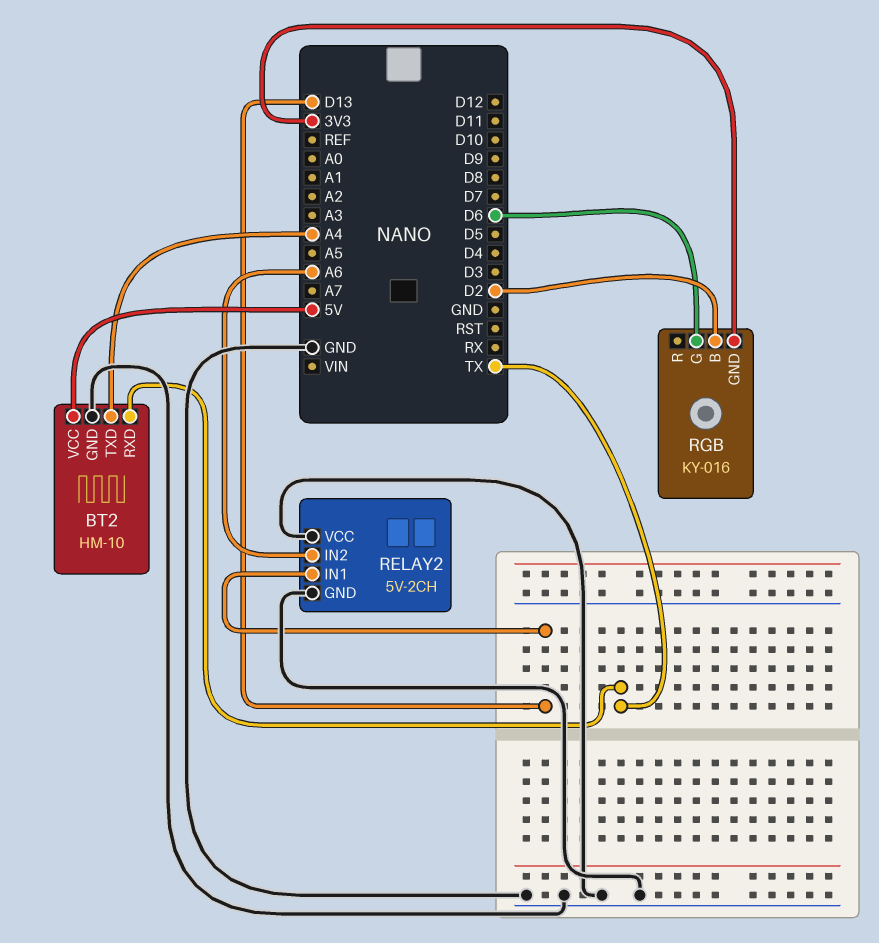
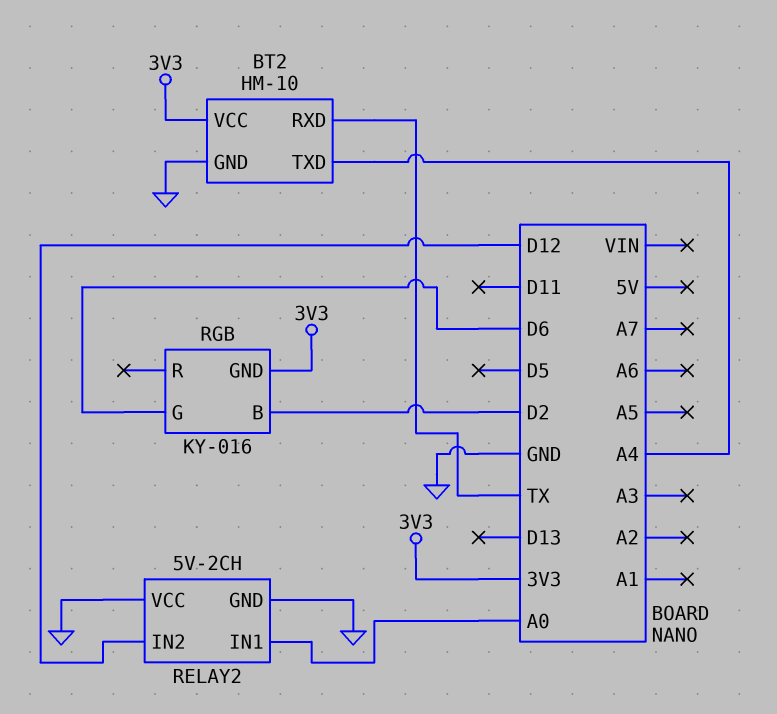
BT2 pin VCC: 5V -> 3V3
RELAY2 pin IN1: D13 -> A0
RELAY2 pin IN2: A6 -> D12

